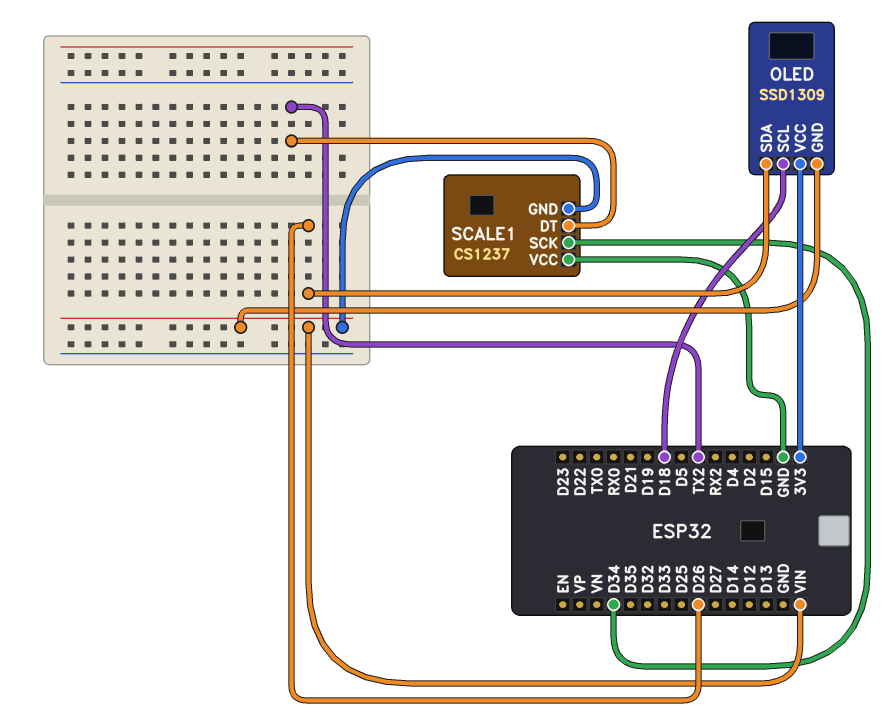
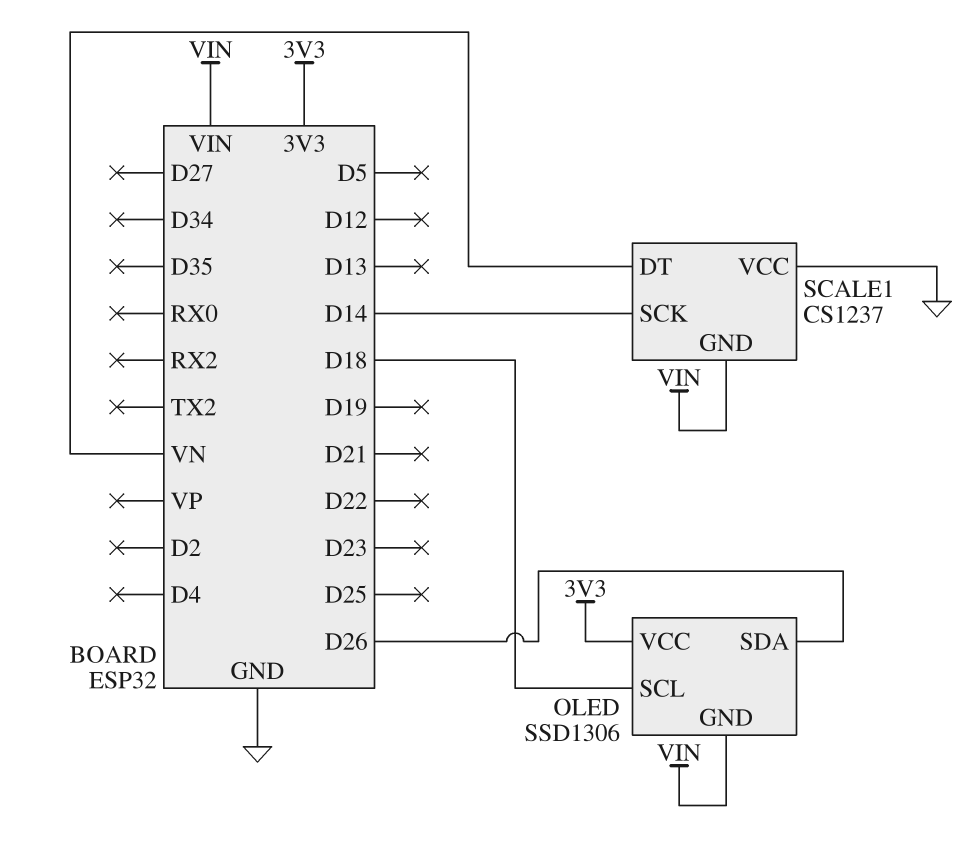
OLED: SSD1309 -> SSD1306
SCALE1 pin DT: TX2 -> VN
SCALE1 pin SCK: D34 -> D14

